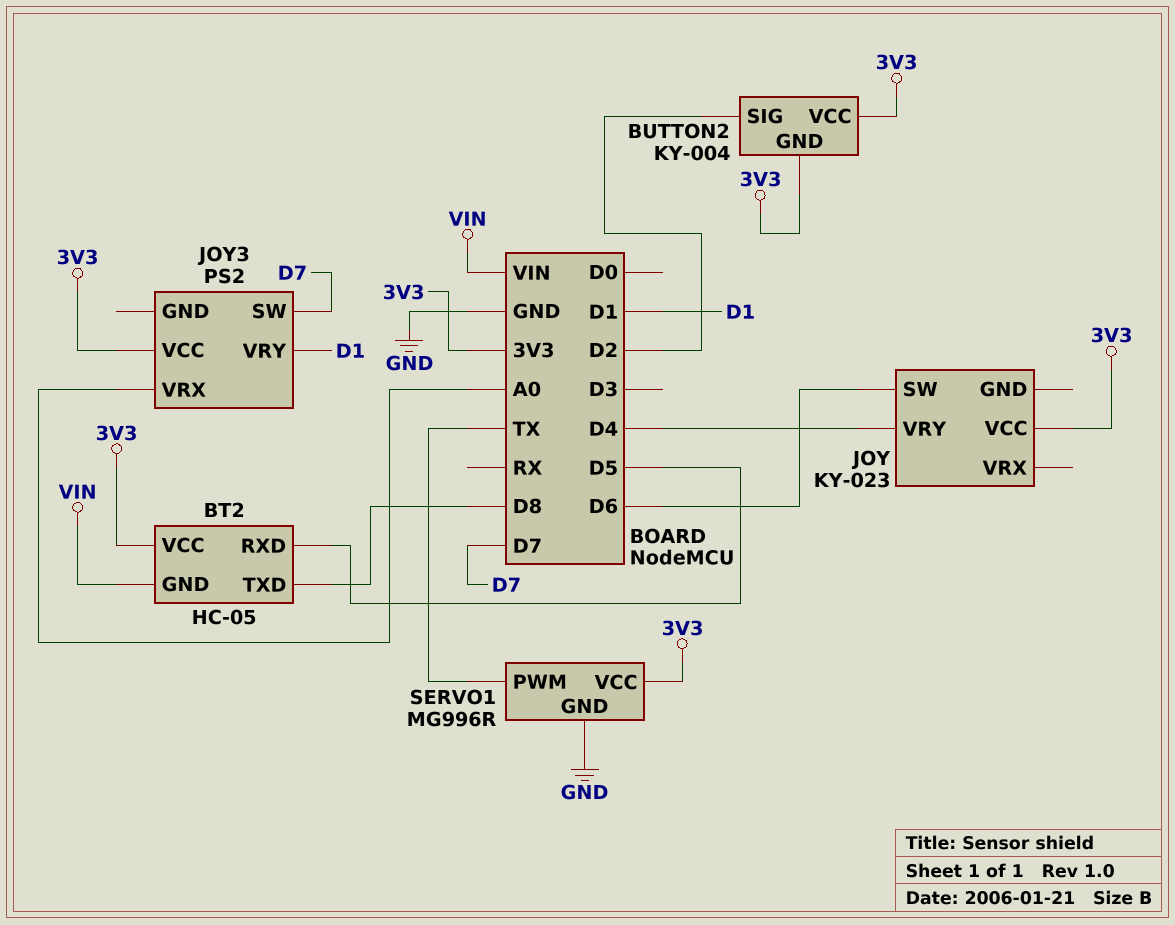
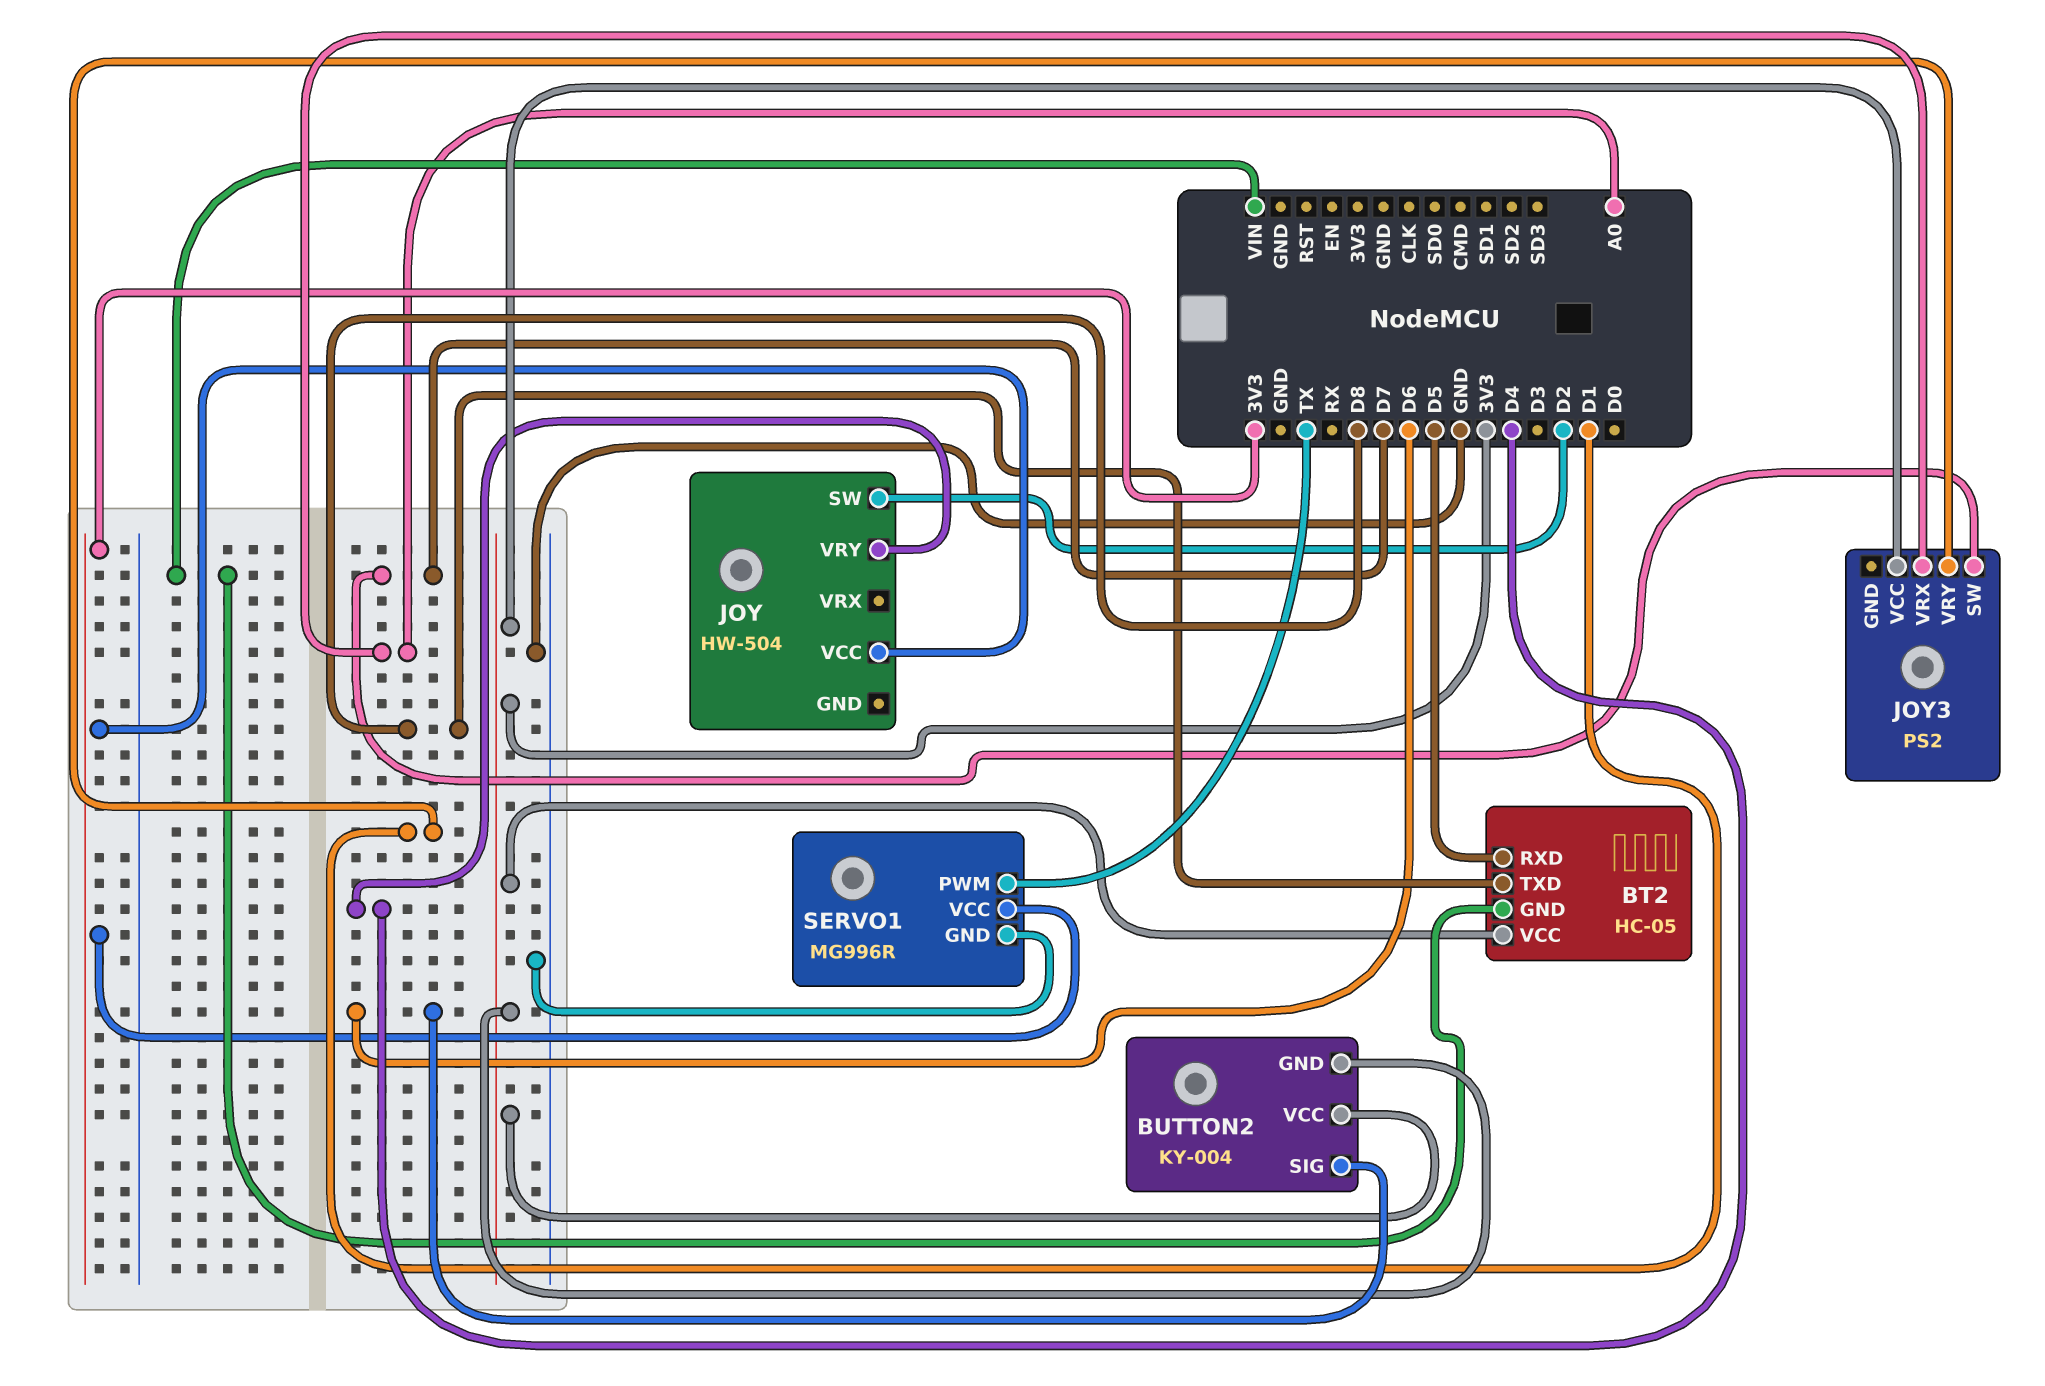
BUTTON2 pin SIG: D2 -> D6
JOY: KY-023 -> HW-504
JOY pin SW: D6 -> D2

